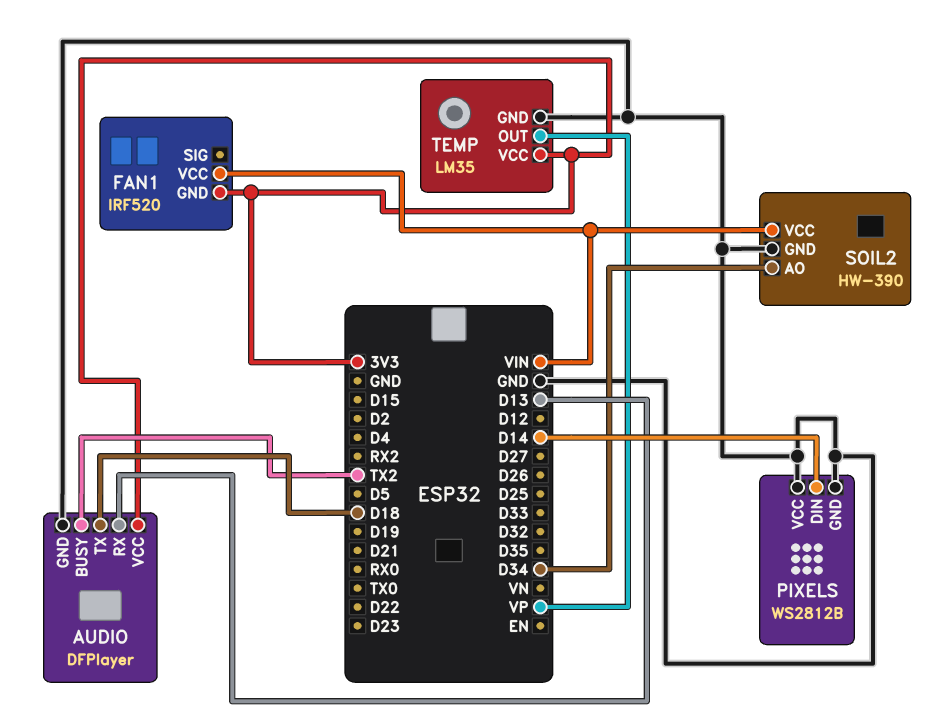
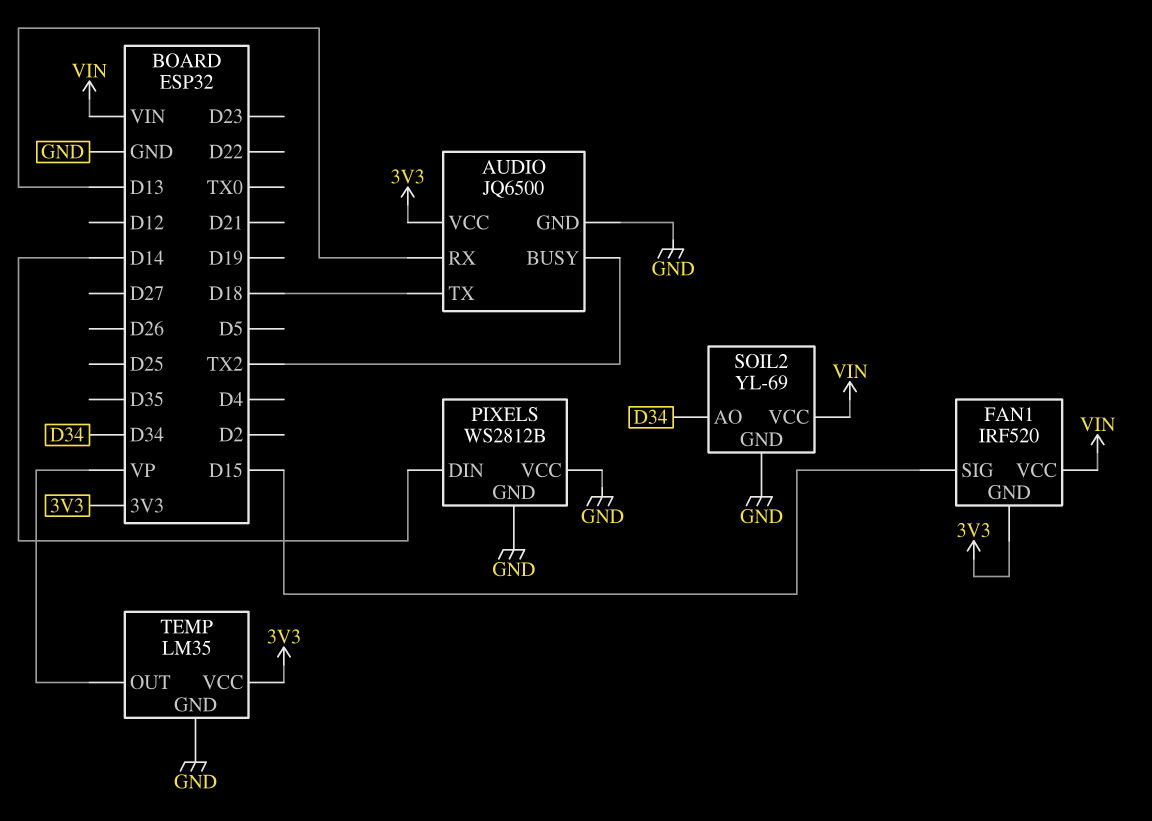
AUDIO: DFPlayer -> JQ6500
FAN1 pin SIG: none -> D15
SOIL2: HW-390 -> YL-69

